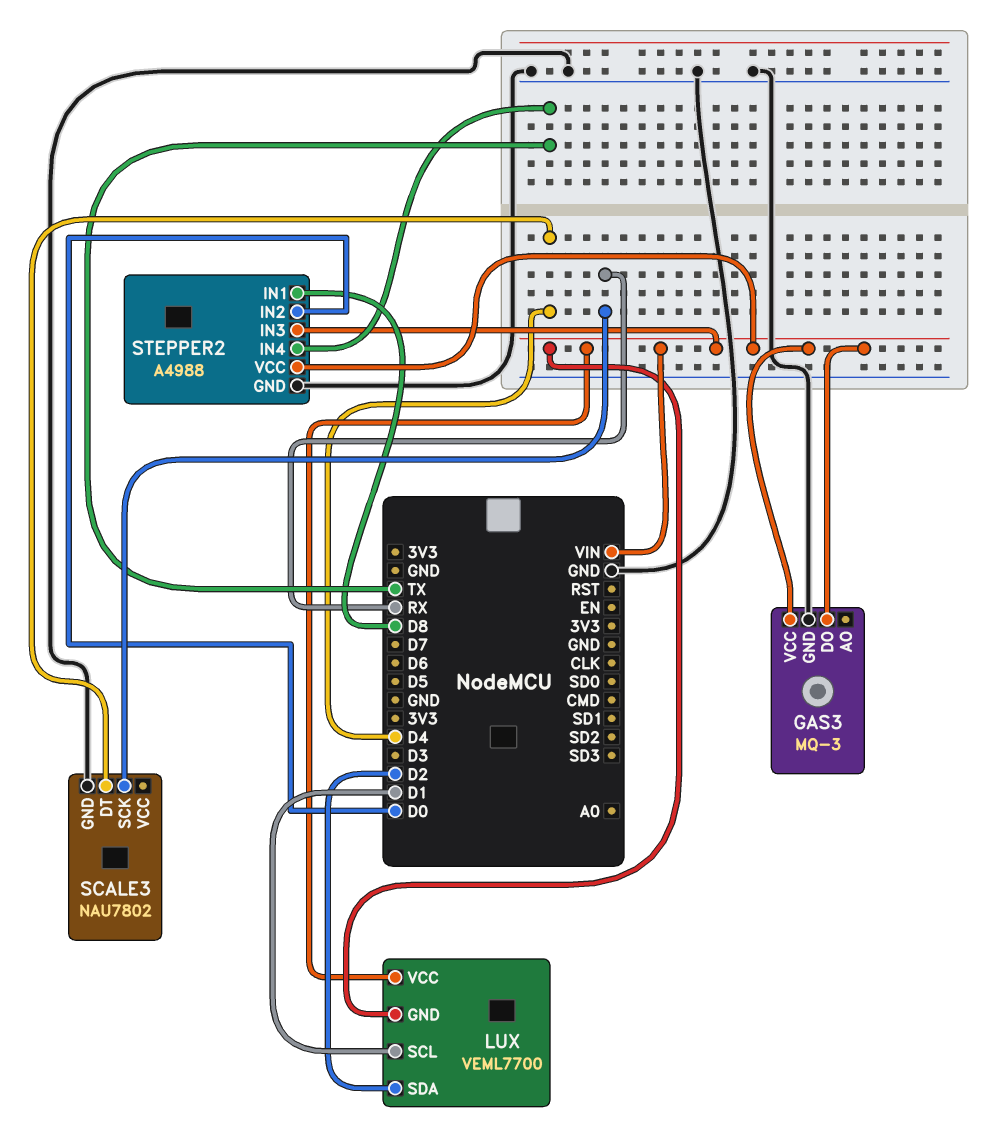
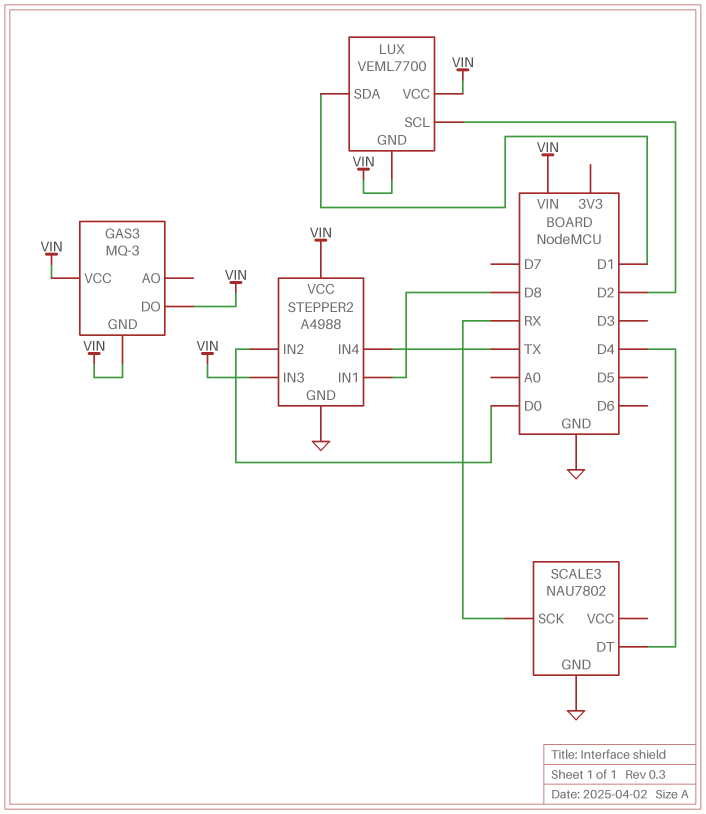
GAS3 pin GND: GND -> VIN
LUX pin SCL: D1 -> D2
LUX pin SDA: D2 -> D1

